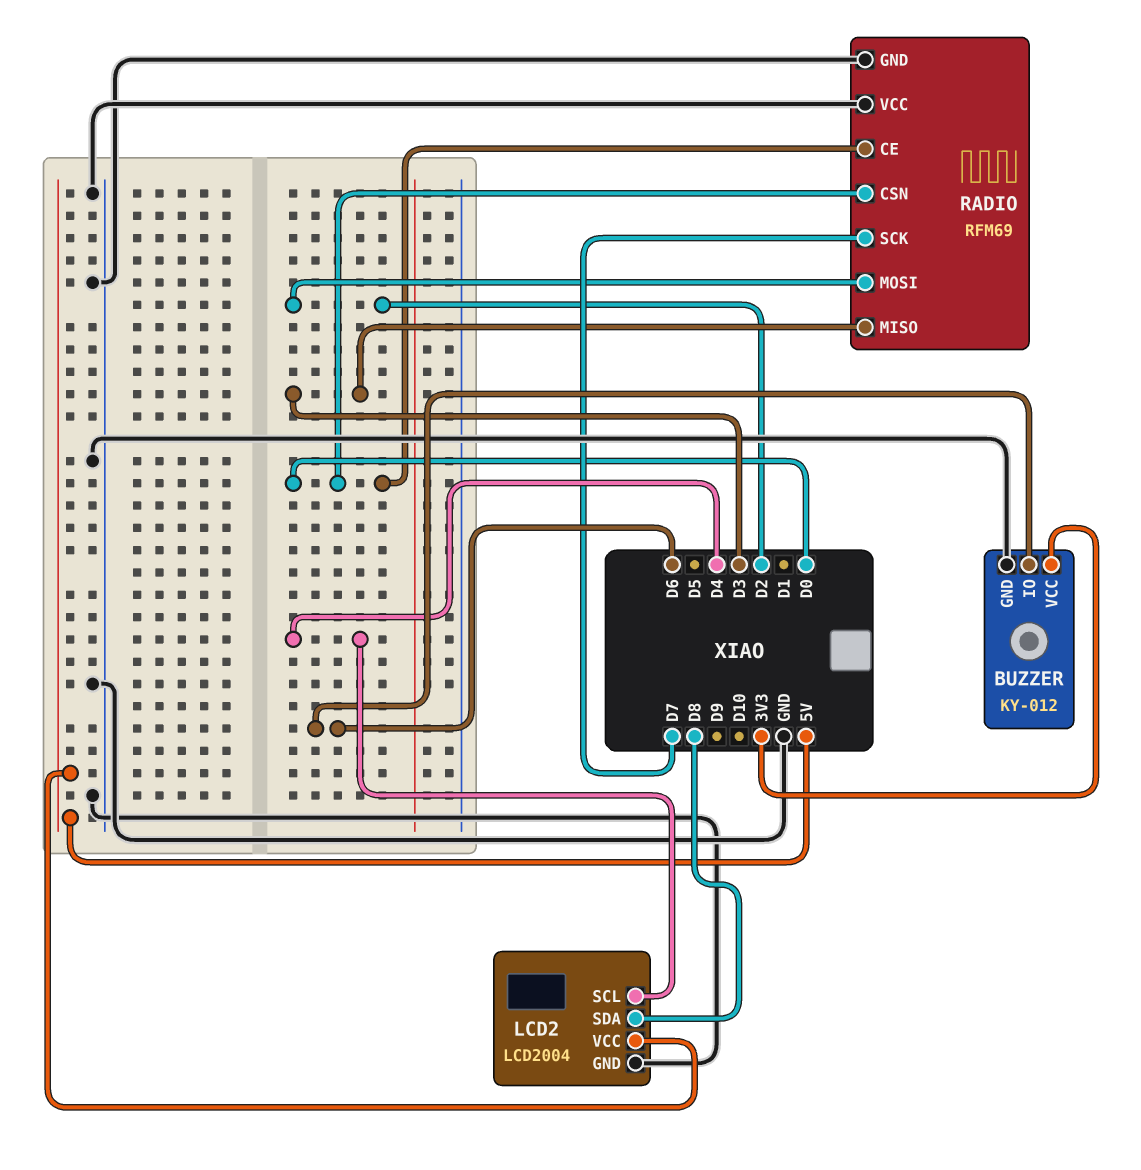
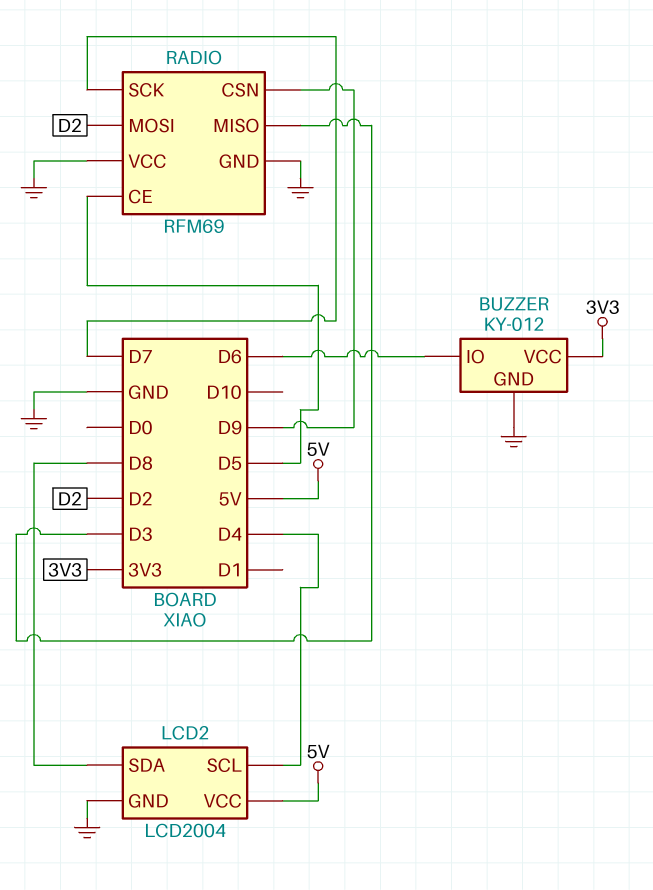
RADIO pin CE: D0 -> D5
RADIO pin CSN: D0 -> D9

